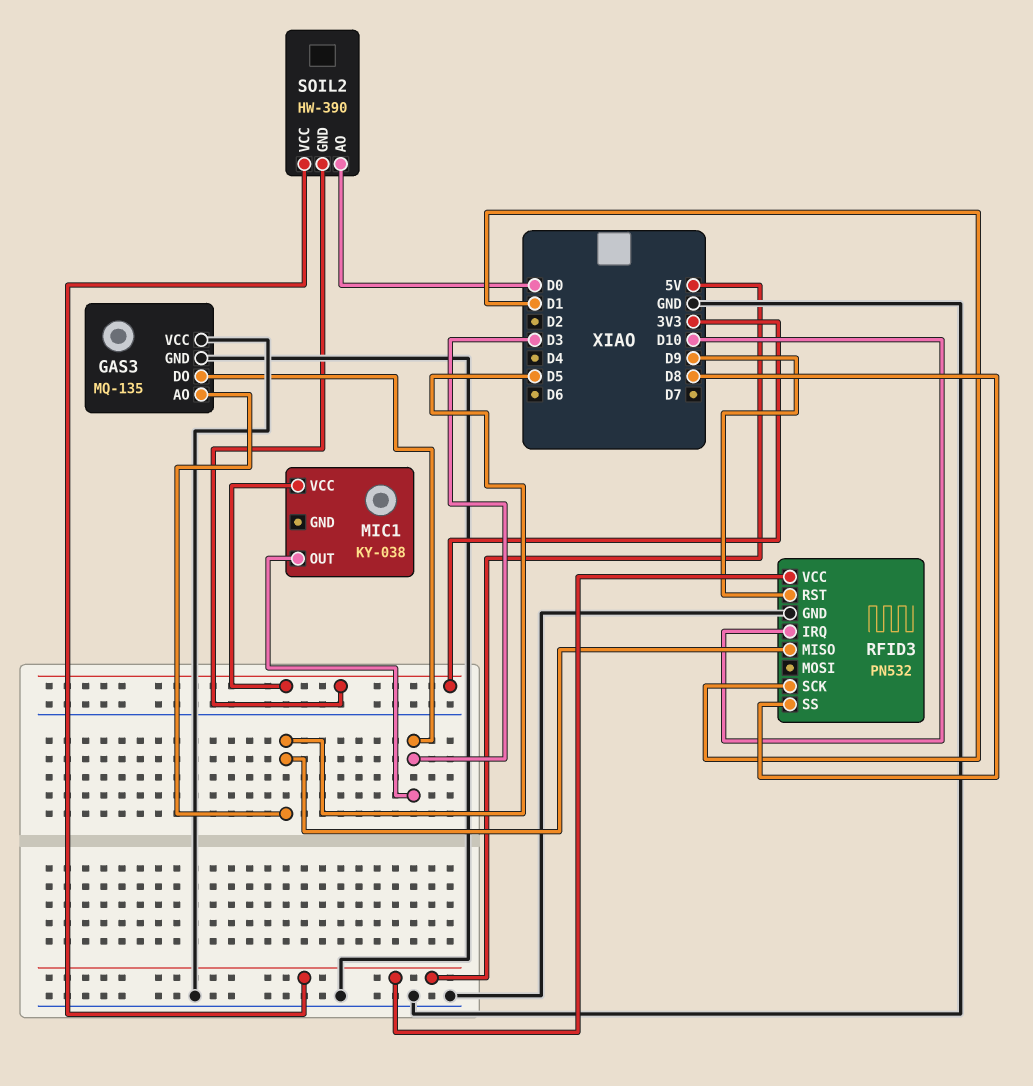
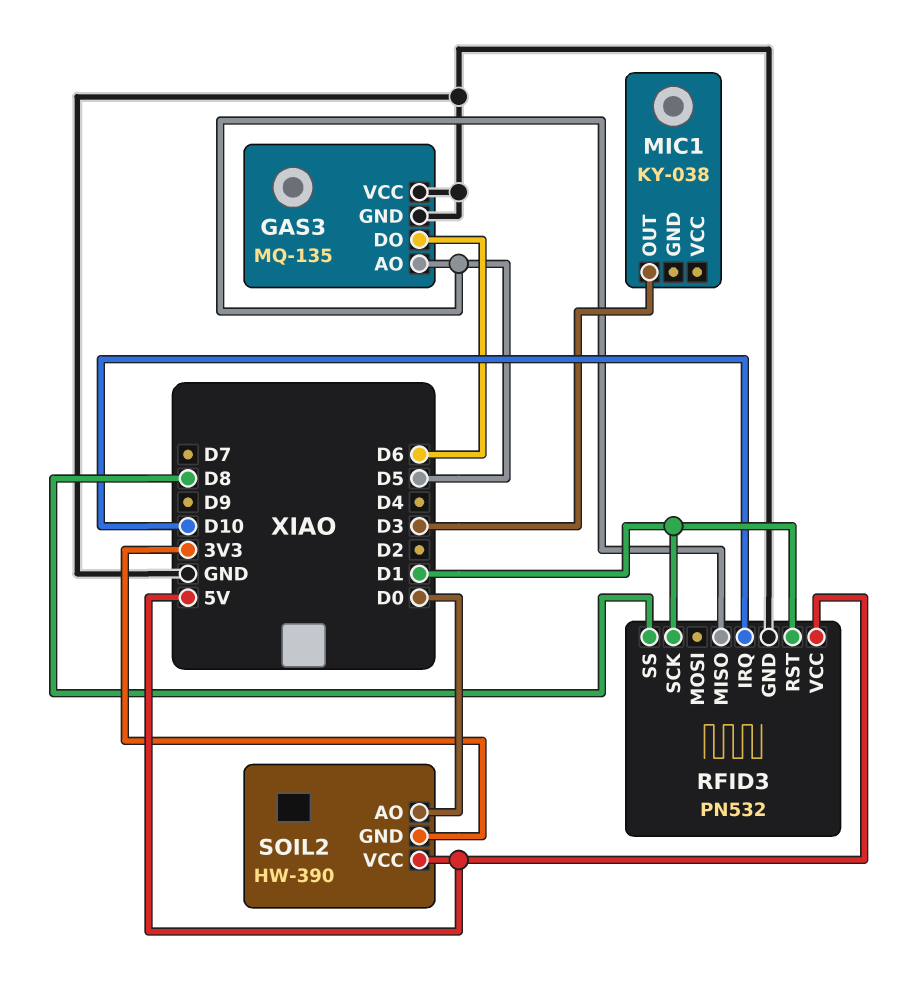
GAS3 pin DO: D3 -> D6
MIC1 pin VCC: 3V3 -> none
RFID3 pin RST: D9 -> D1

